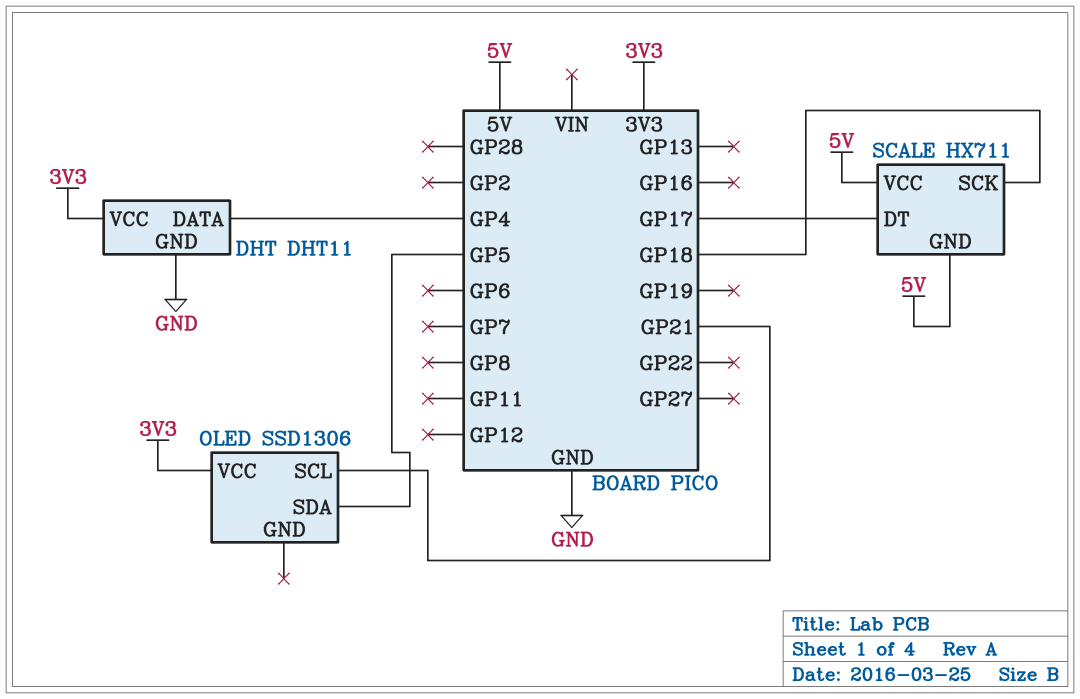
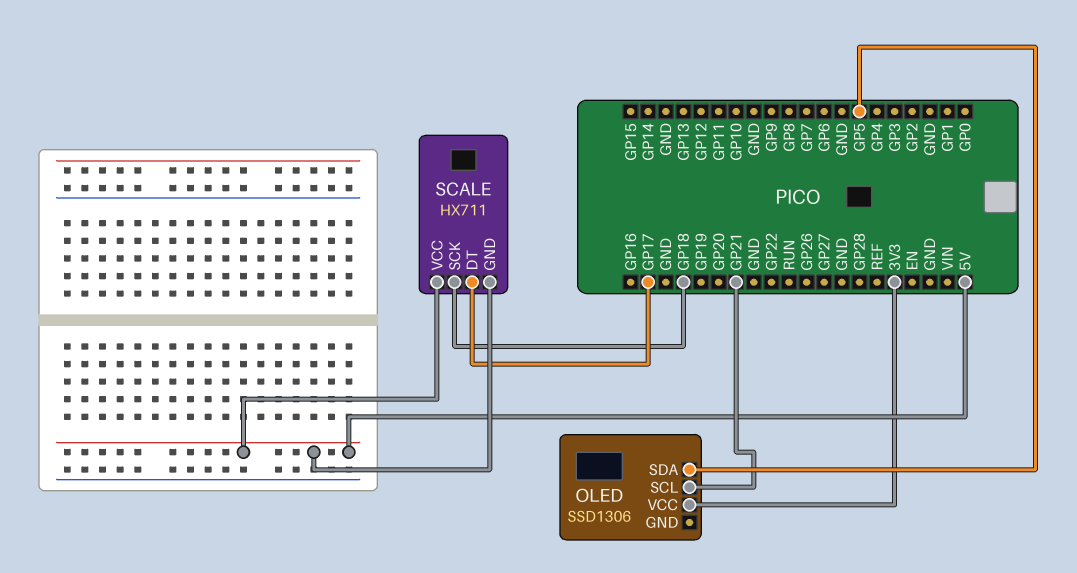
DHT: DHT11 -> none
DHT pin DATA: GP4 -> none
DHT pin GND: GND -> none
DHT pin VCC: 3V3 -> none

